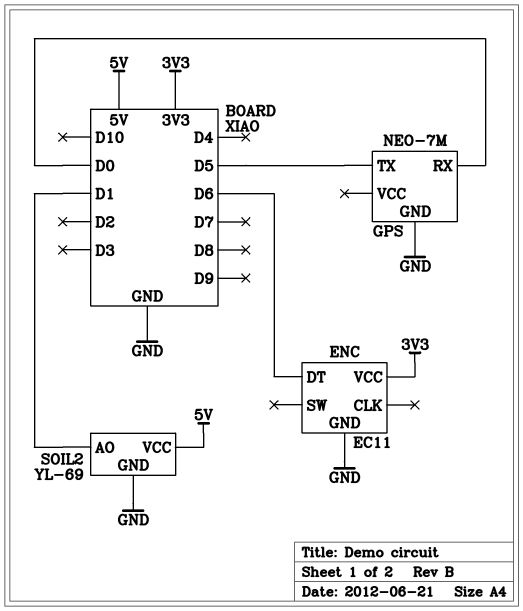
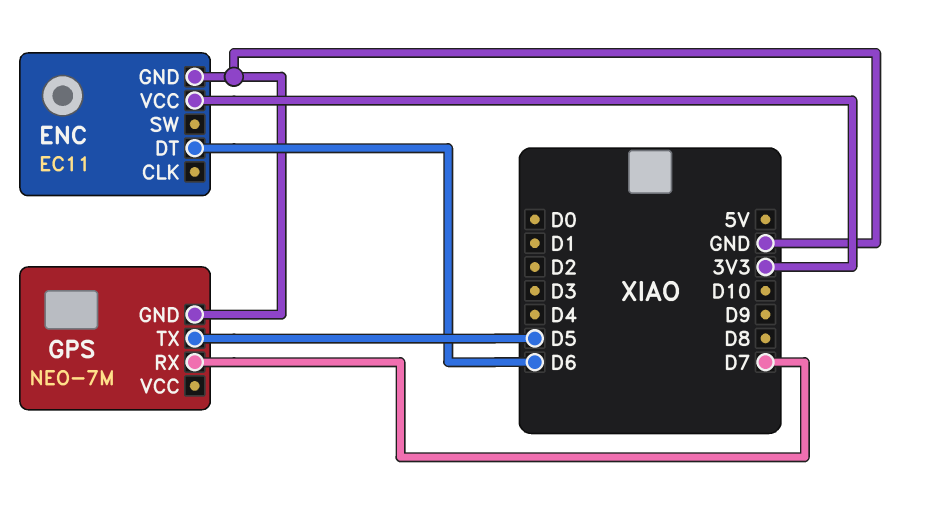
GPS pin RX: D0 -> D7
SOIL2: YL-69 -> none
SOIL2 pin AO: D1 -> none
SOIL2 pin GND: GND -> none
SOIL2 pin VCC: 5V -> none

